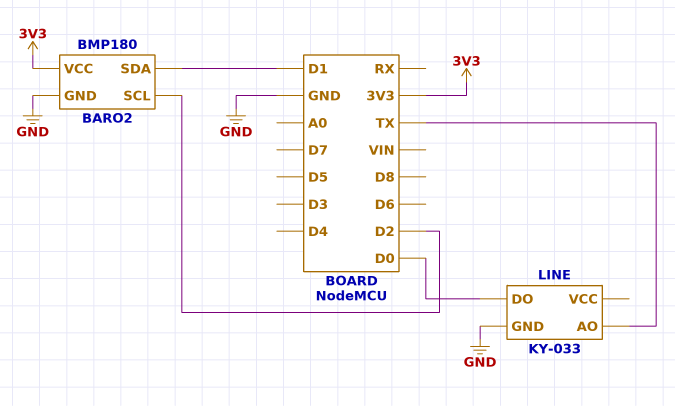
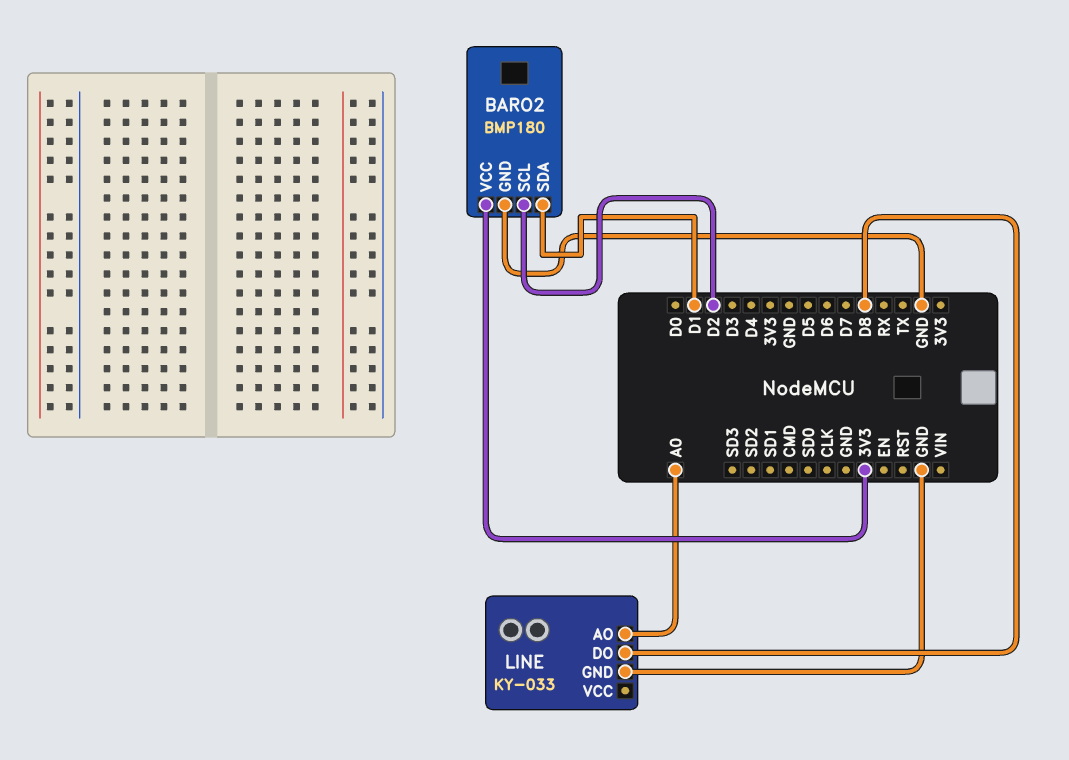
LINE pin AO: TX -> A0
LINE pin DO: D0 -> D8

